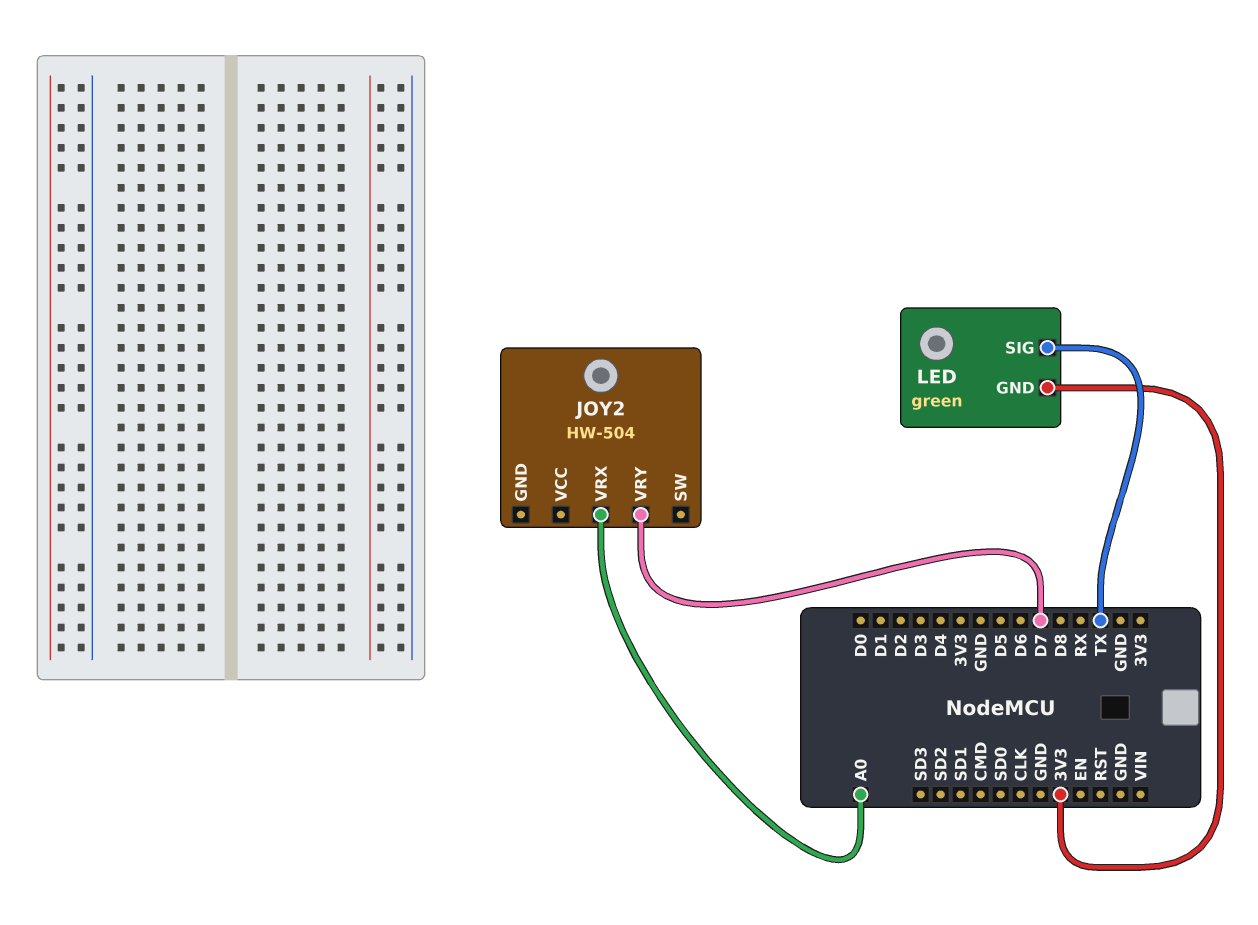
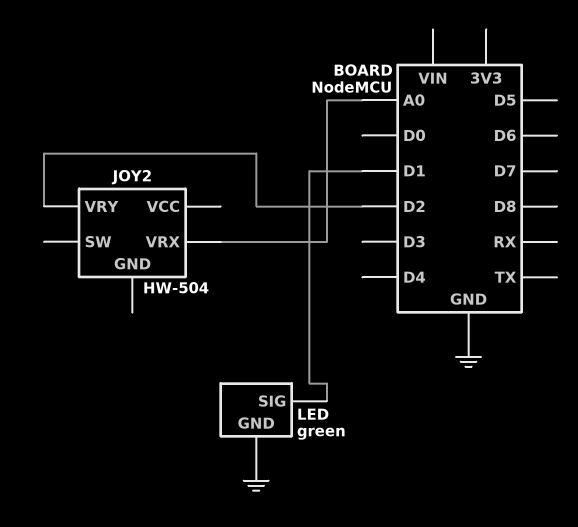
JOY2 pin VRY: D7 -> D2
LED pin GND: 3V3 -> GND
LED pin SIG: TX -> D1

